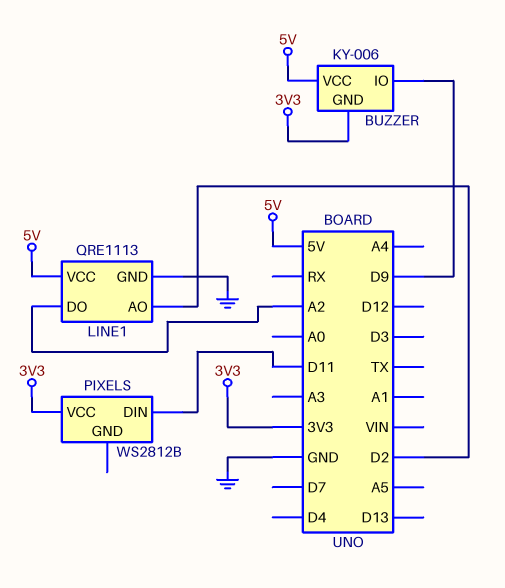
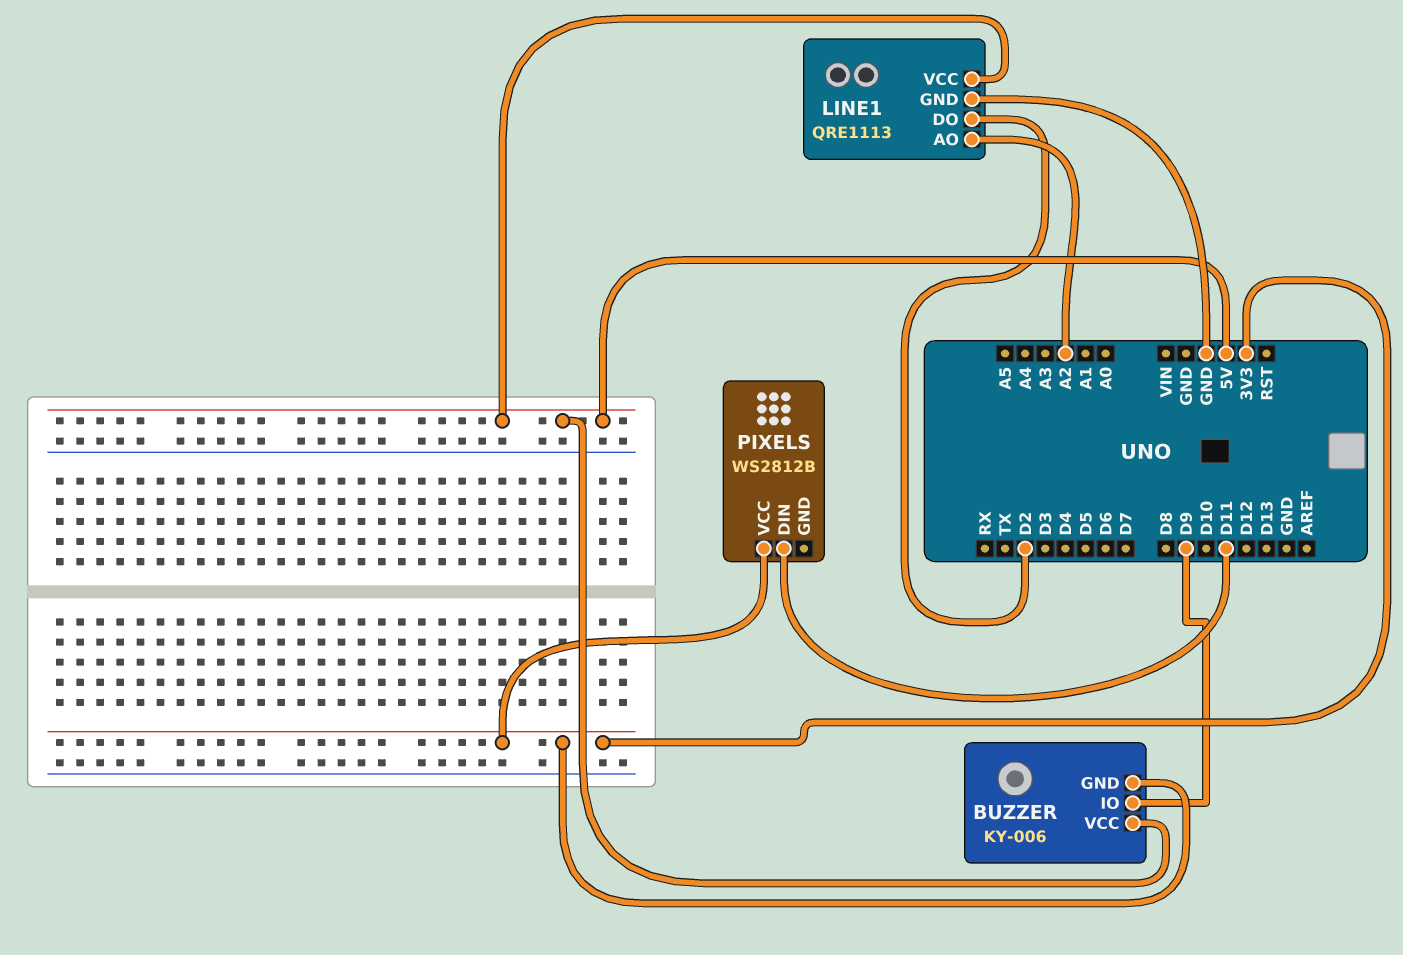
LINE1 pin AO: D2 -> A2
LINE1 pin DO: A2 -> D2

